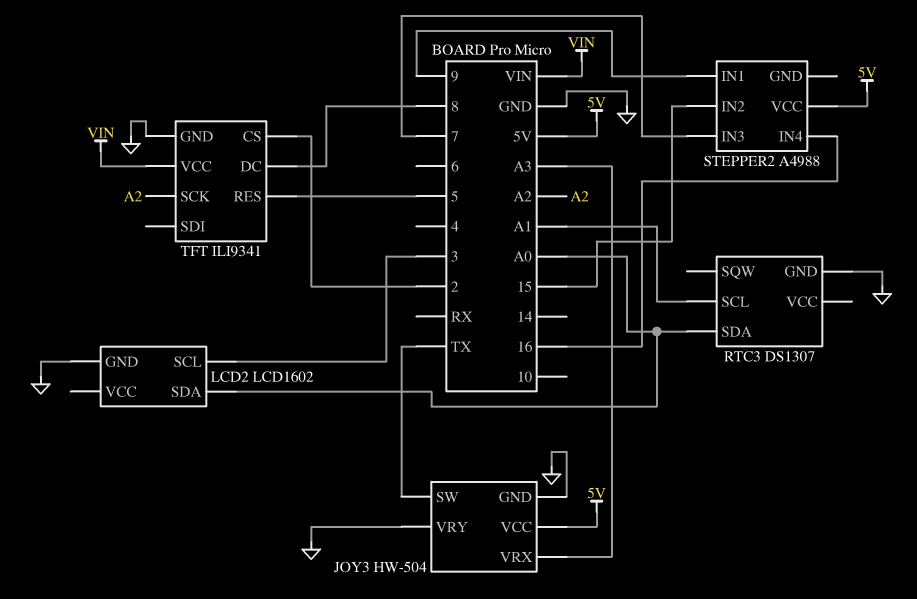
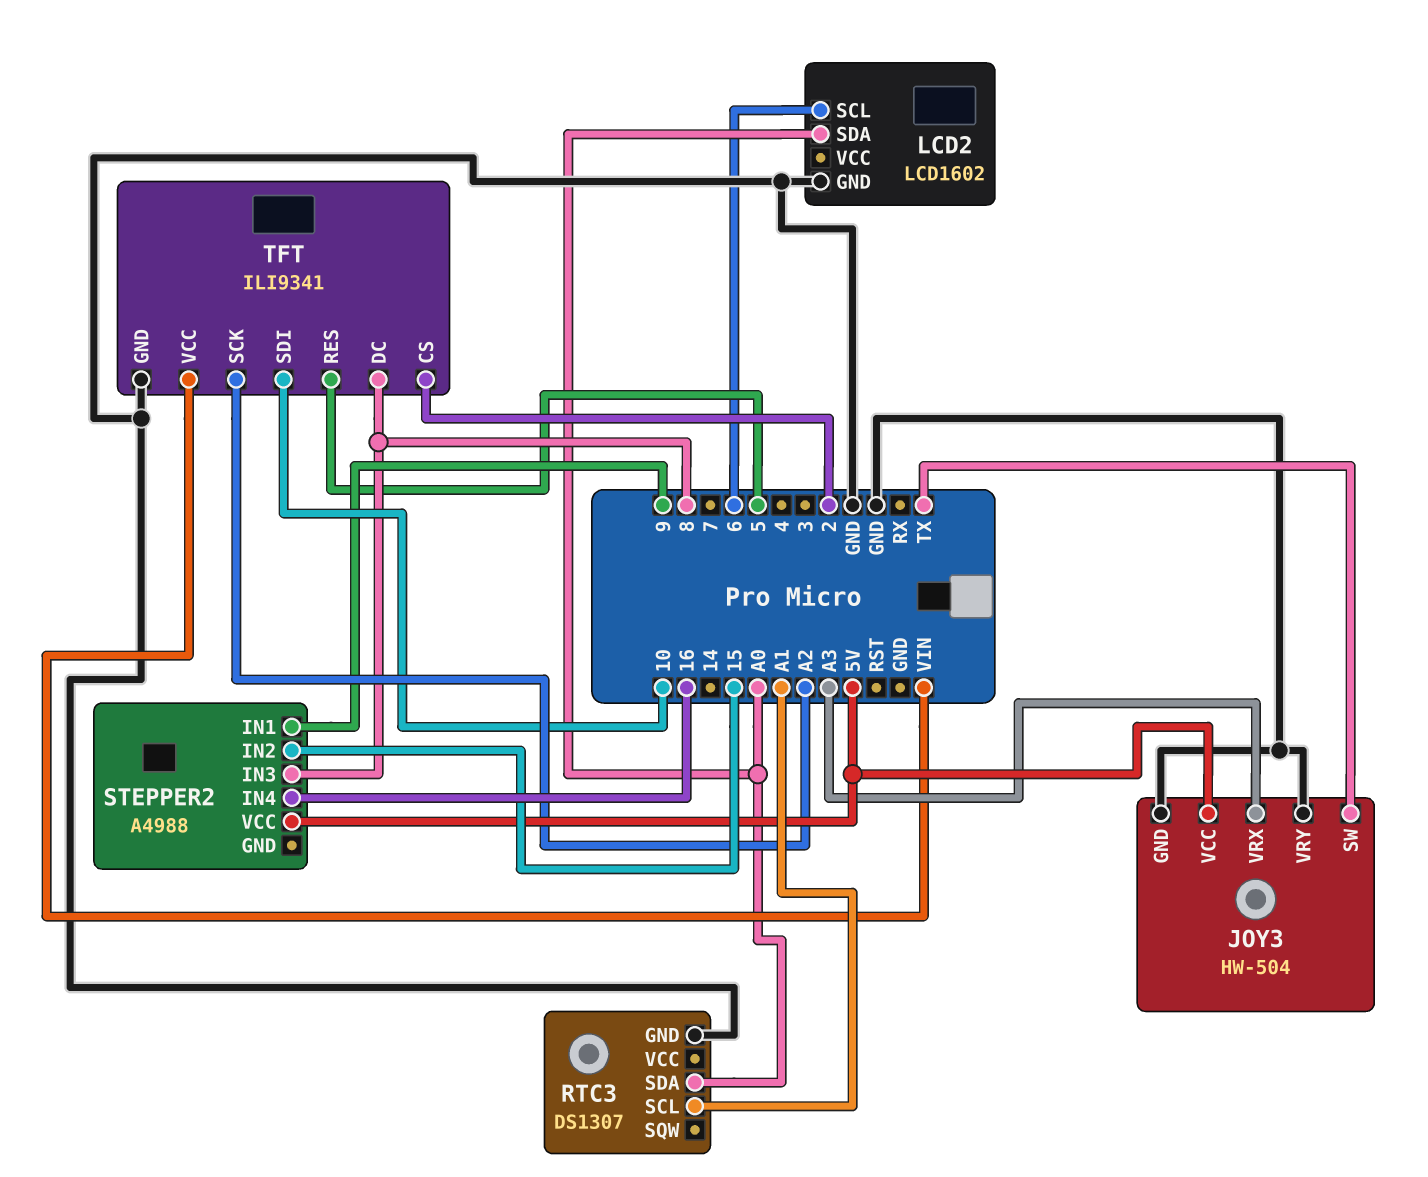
LCD2 pin SCL: 3 -> 6
STEPPER2 pin IN3: 7 -> 8
TFT pin SDI: none -> 10

